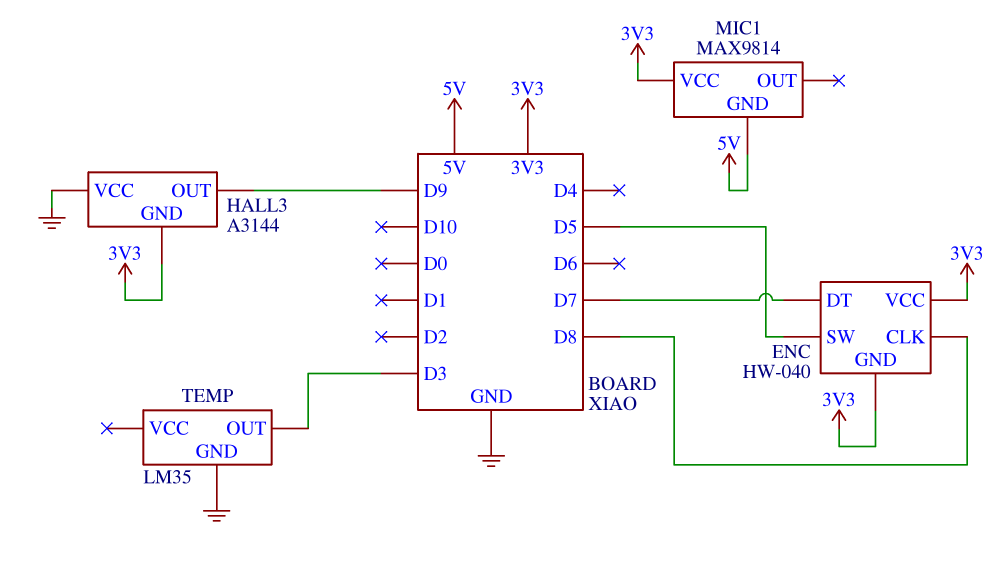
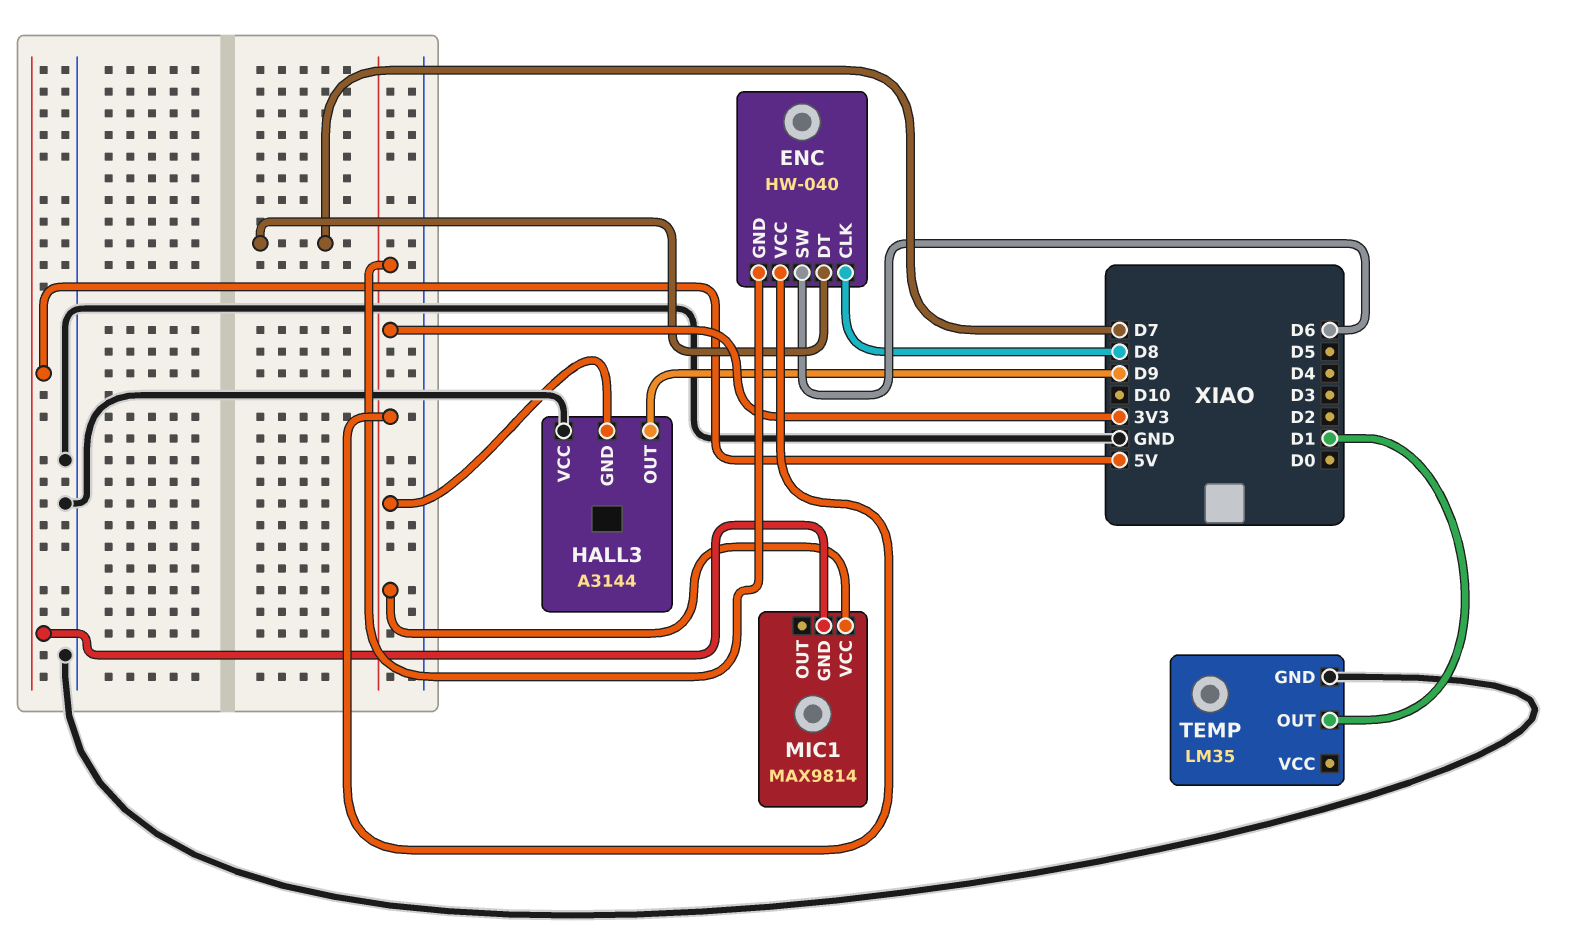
ENC pin SW: D5 -> D6
TEMP pin OUT: D3 -> D1

